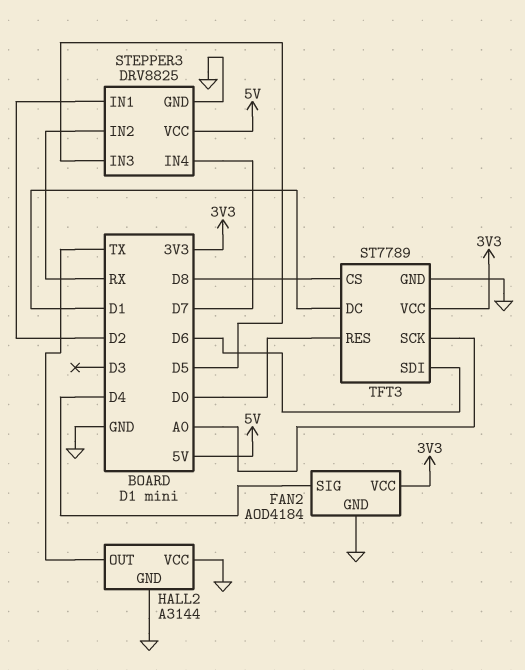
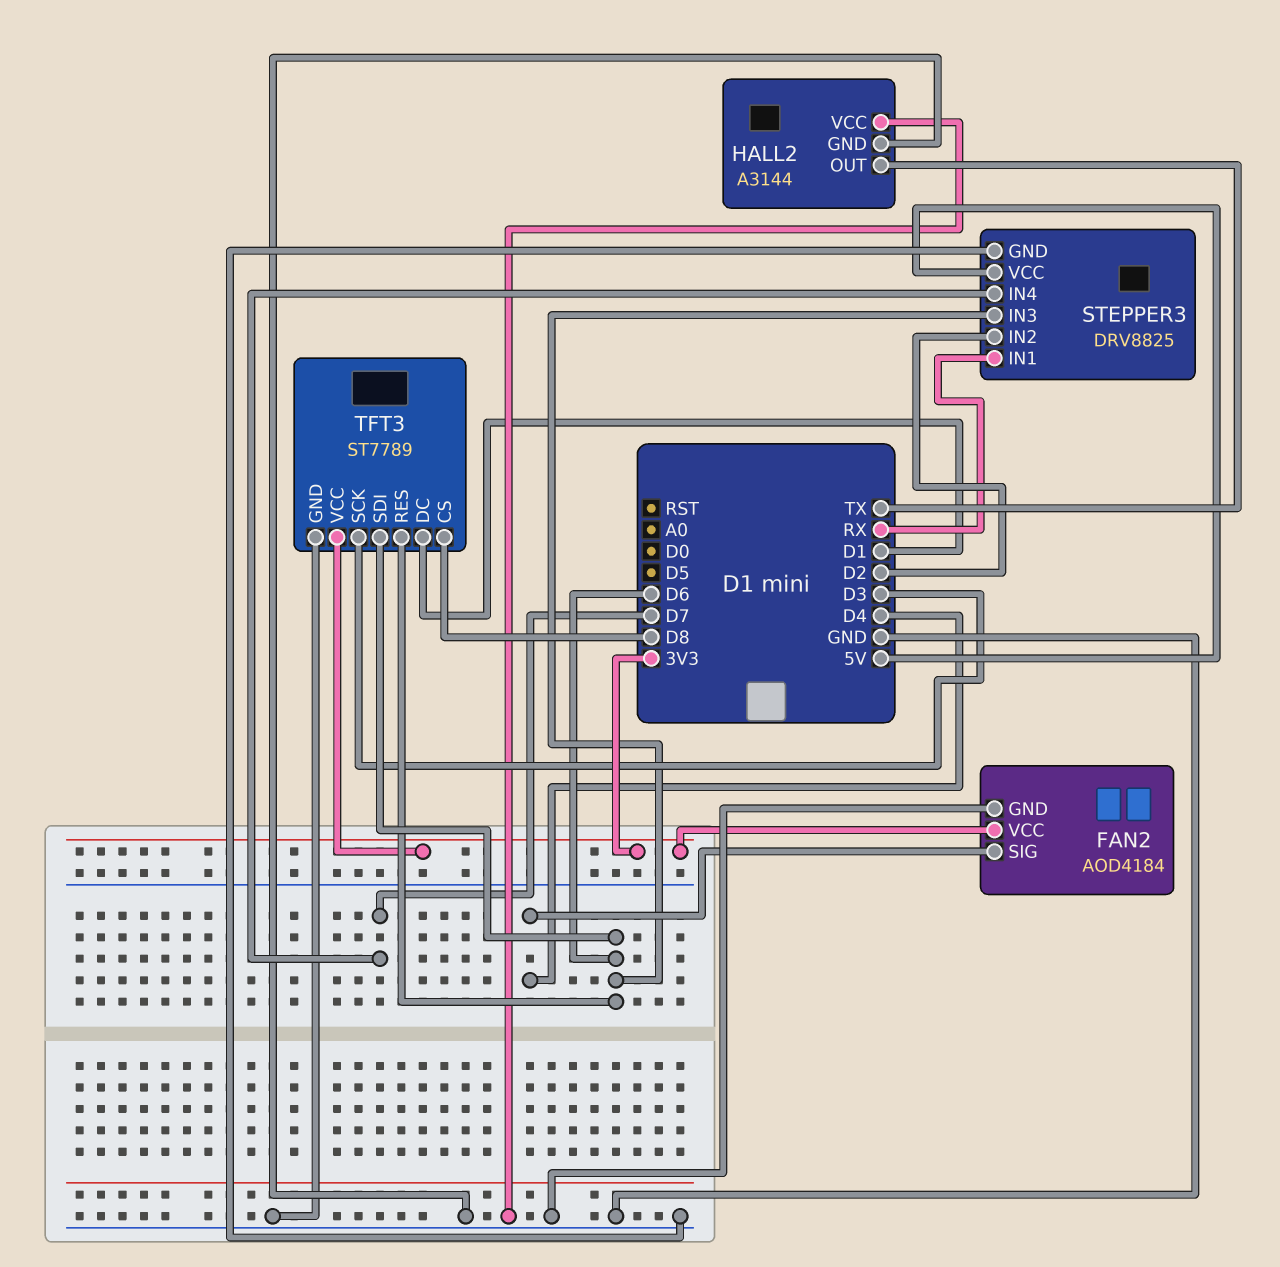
STEPPER3 pin IN1: D2 -> RX
STEPPER3 pin IN2: RX -> D2
STEPPER3 pin IN3: D5 -> D6
TFT3 pin RES: D0 -> D6
TFT3 pin SCK: A0 -> D3

